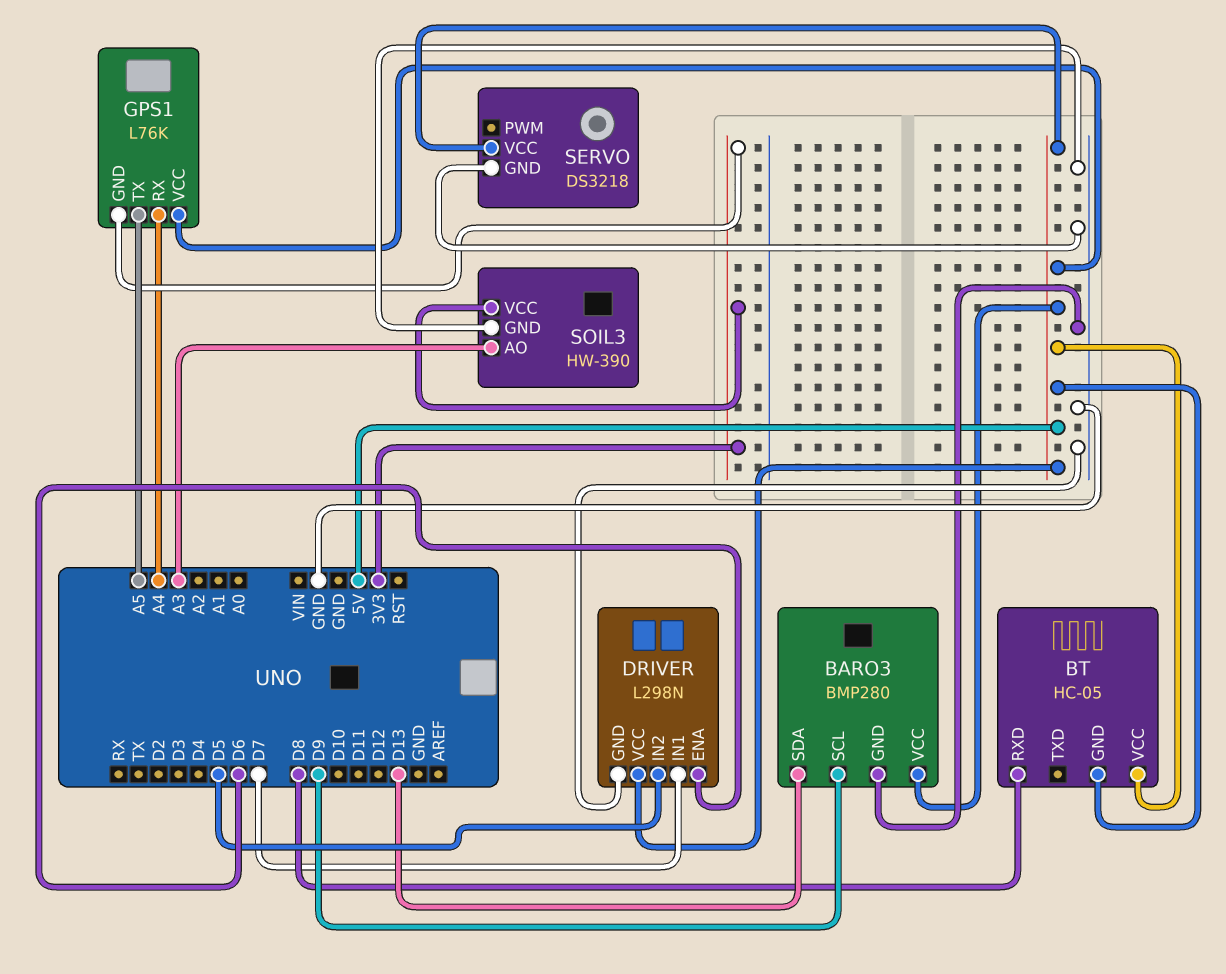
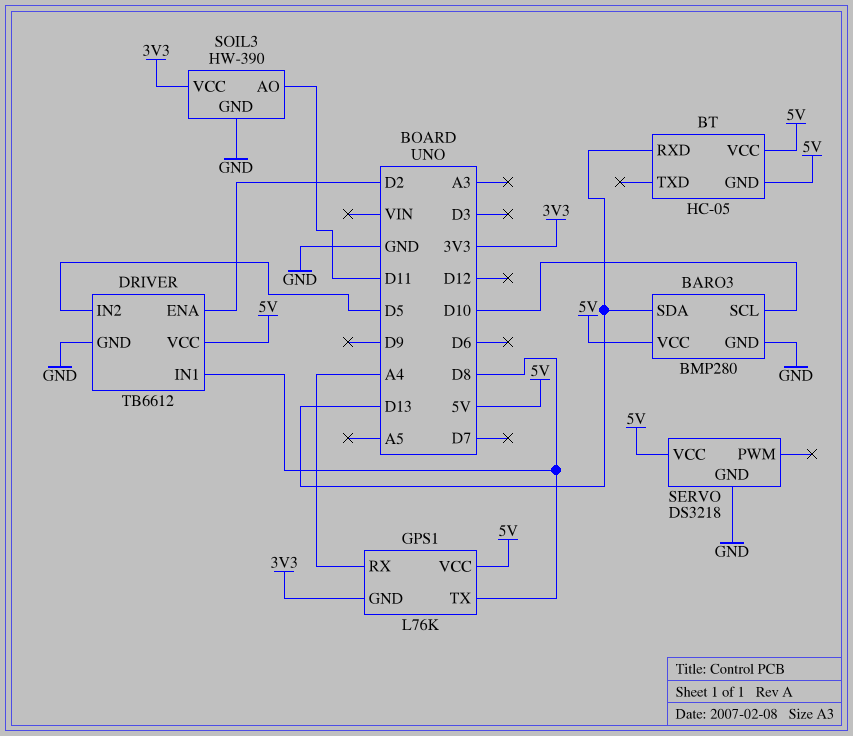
BARO3 pin SCL: D9 -> D10
BT pin RXD: D8 -> D13
DRIVER: L298N -> TB6612
DRIVER pin ENA: D6 -> D2
DRIVER pin IN1: D7 -> D8
GPS1 pin TX: A5 -> D8
SOIL3 pin AO: A3 -> D11

